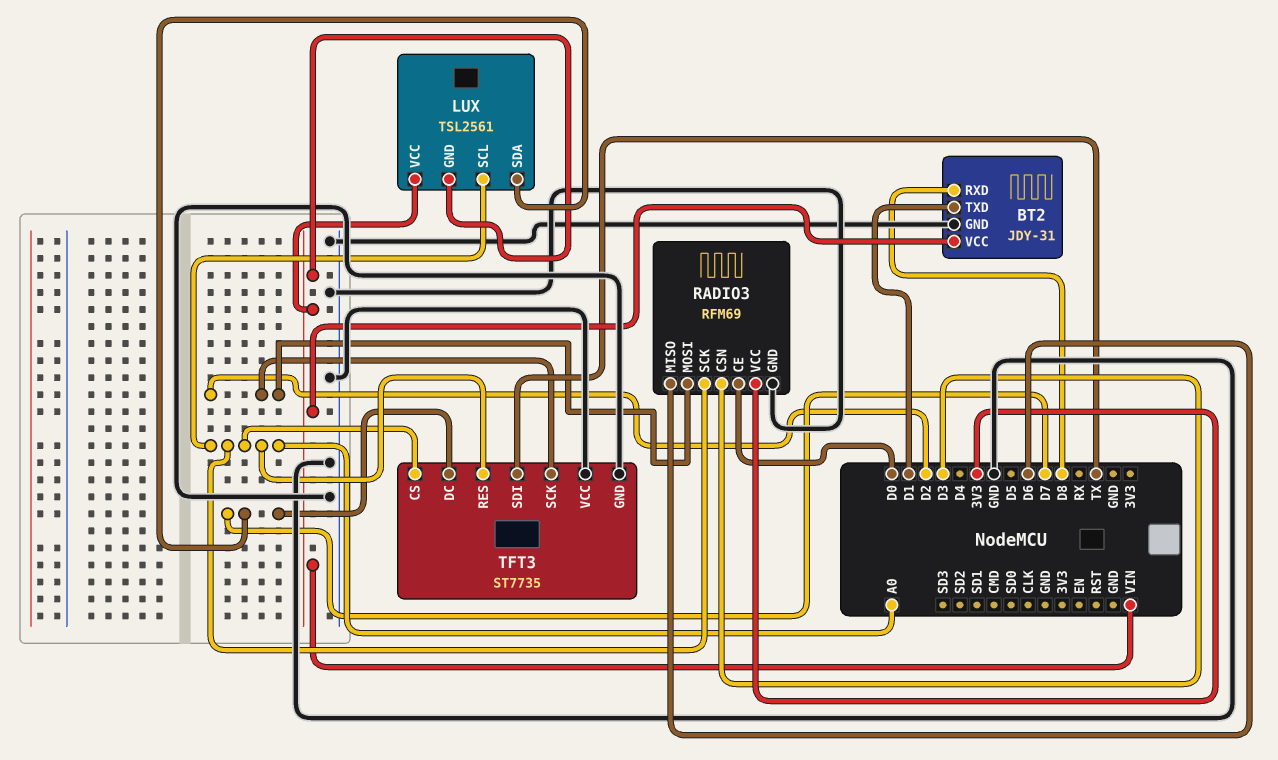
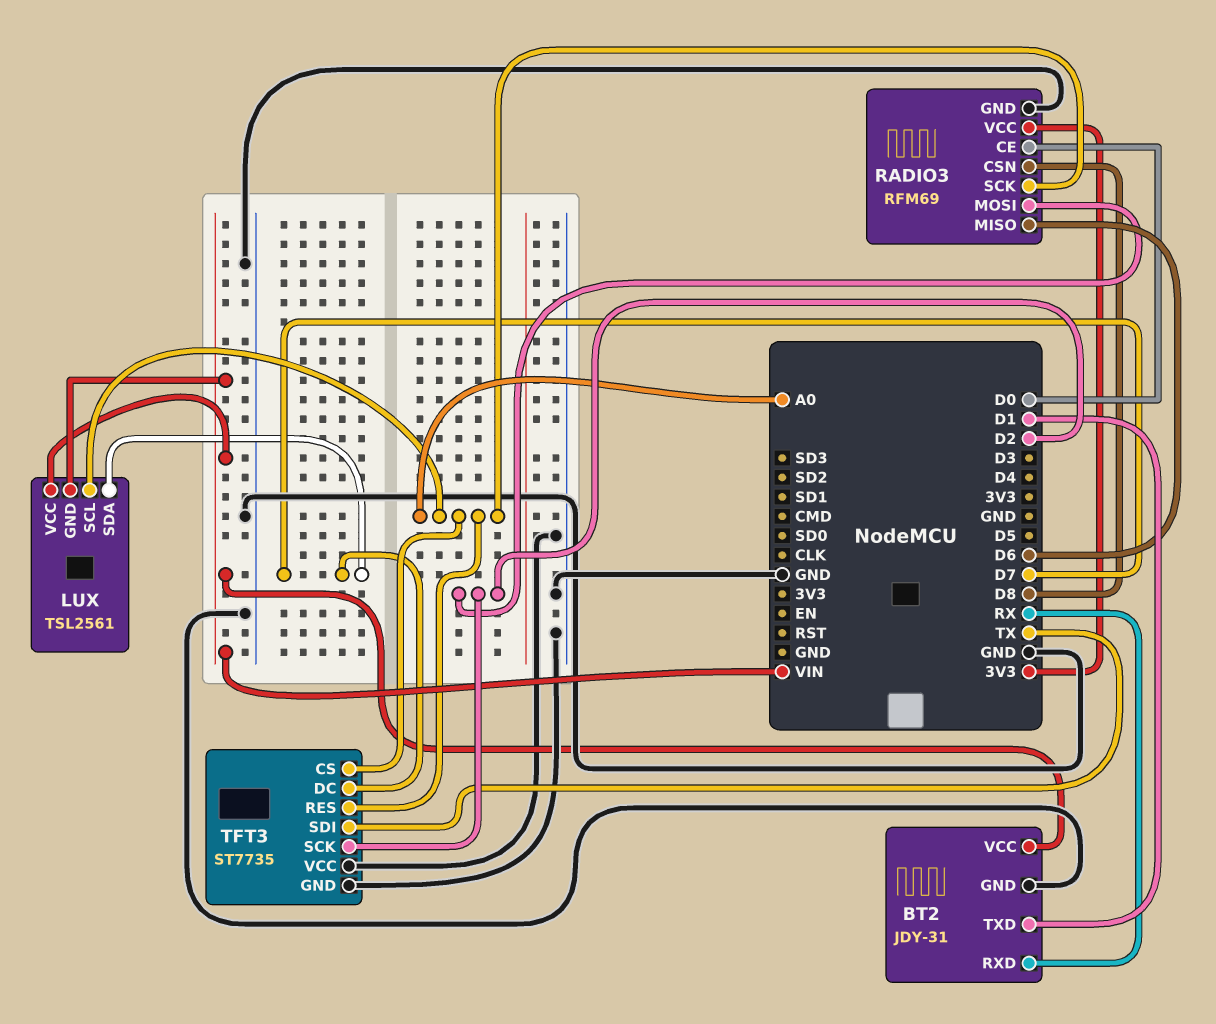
BT2 pin RXD: D8 -> RX
RADIO3 pin CSN: D3 -> D8

